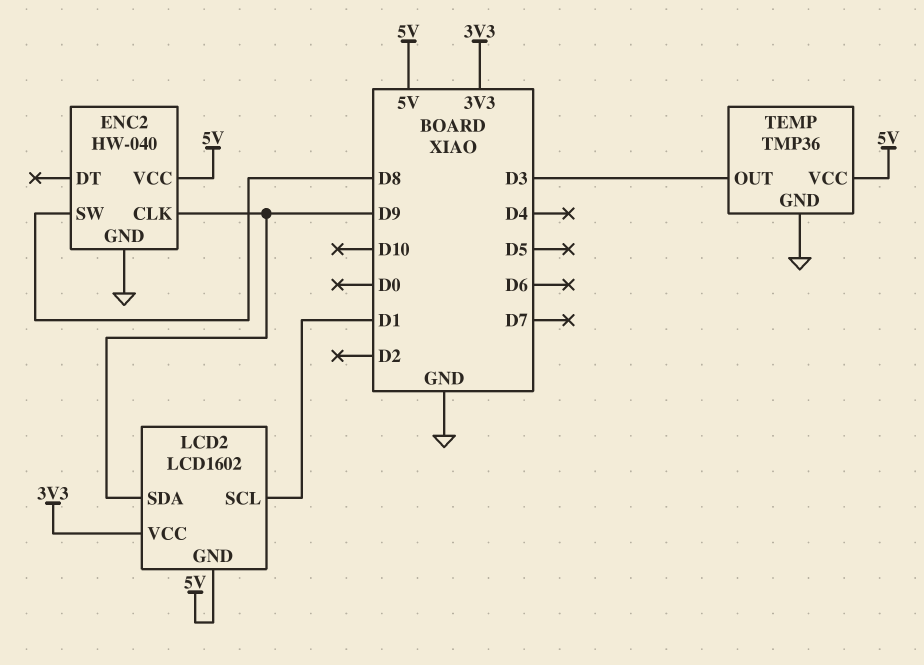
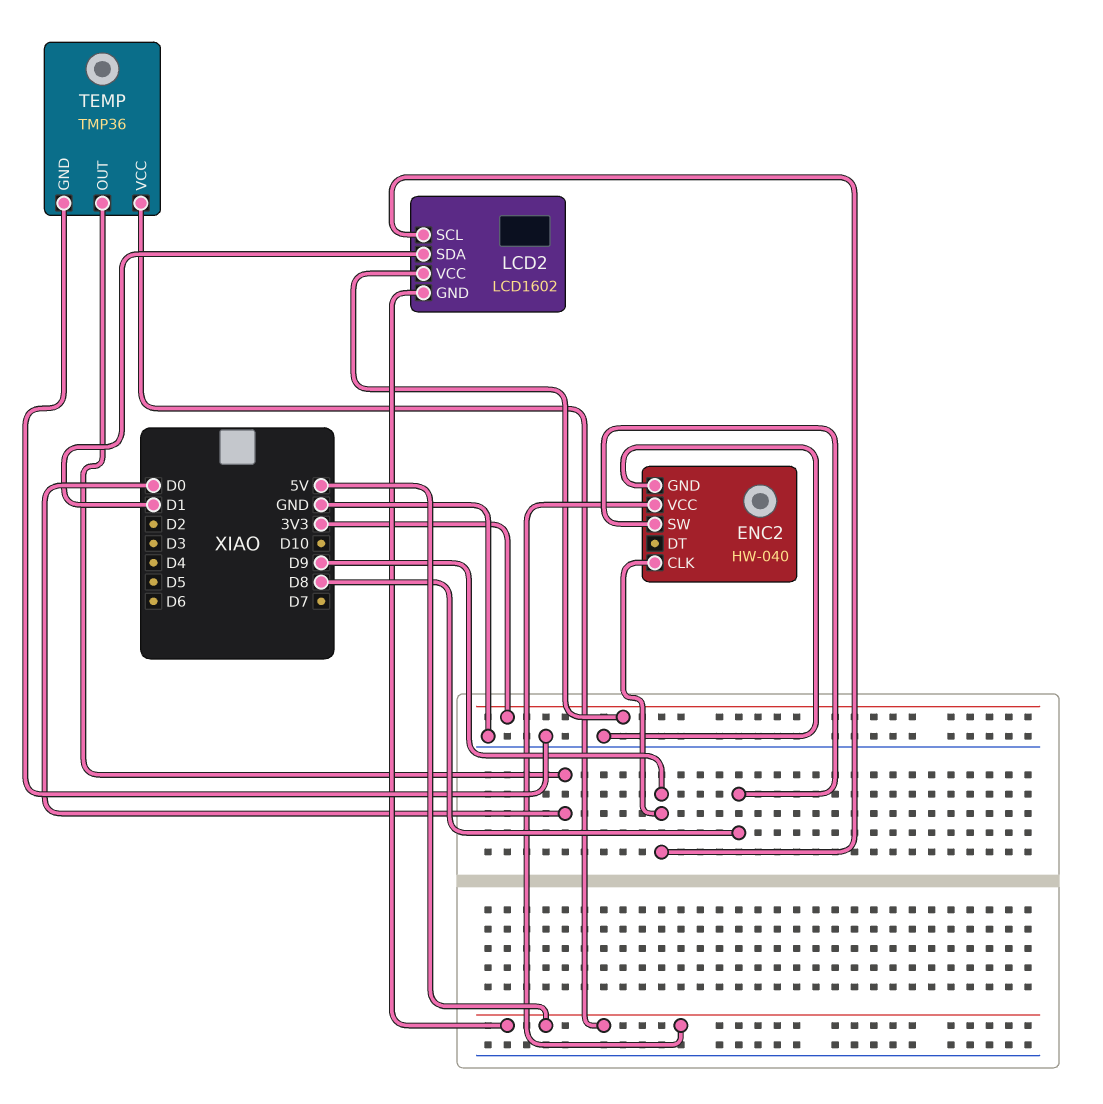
LCD2 pin SCL: D1 -> D9
LCD2 pin SDA: D9 -> D1
TEMP pin OUT: D3 -> D0

